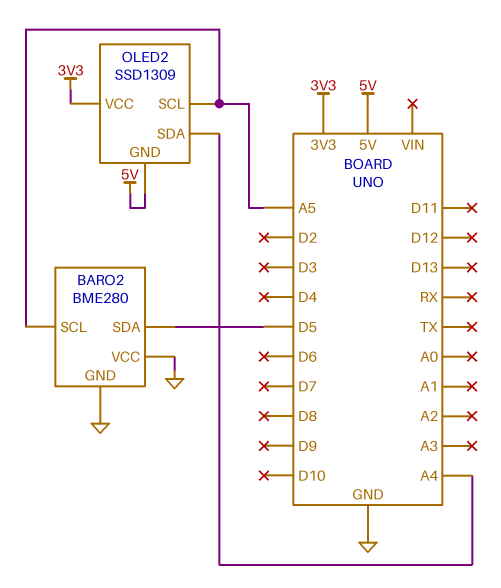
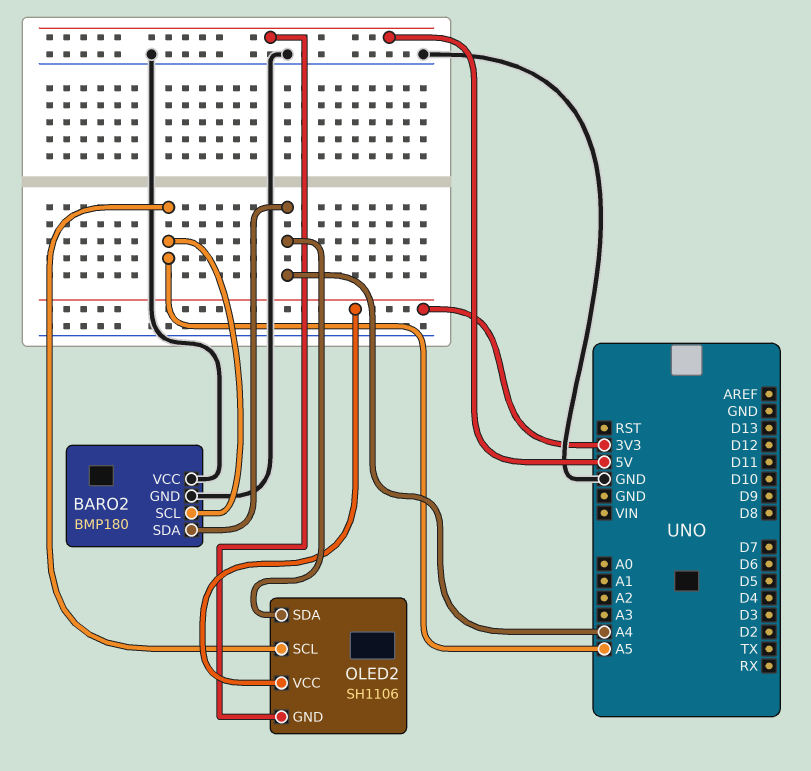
BARO2: BME280 -> BMP180
BARO2 pin SDA: D5 -> A4
OLED2: SSD1309 -> SH1106

